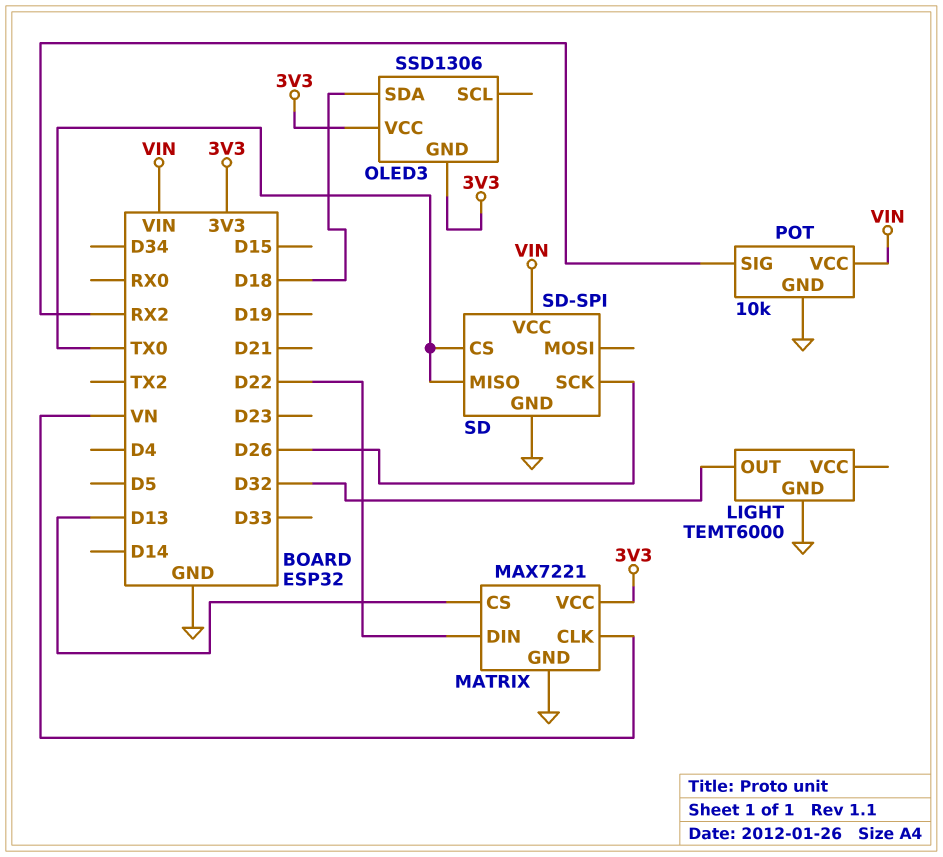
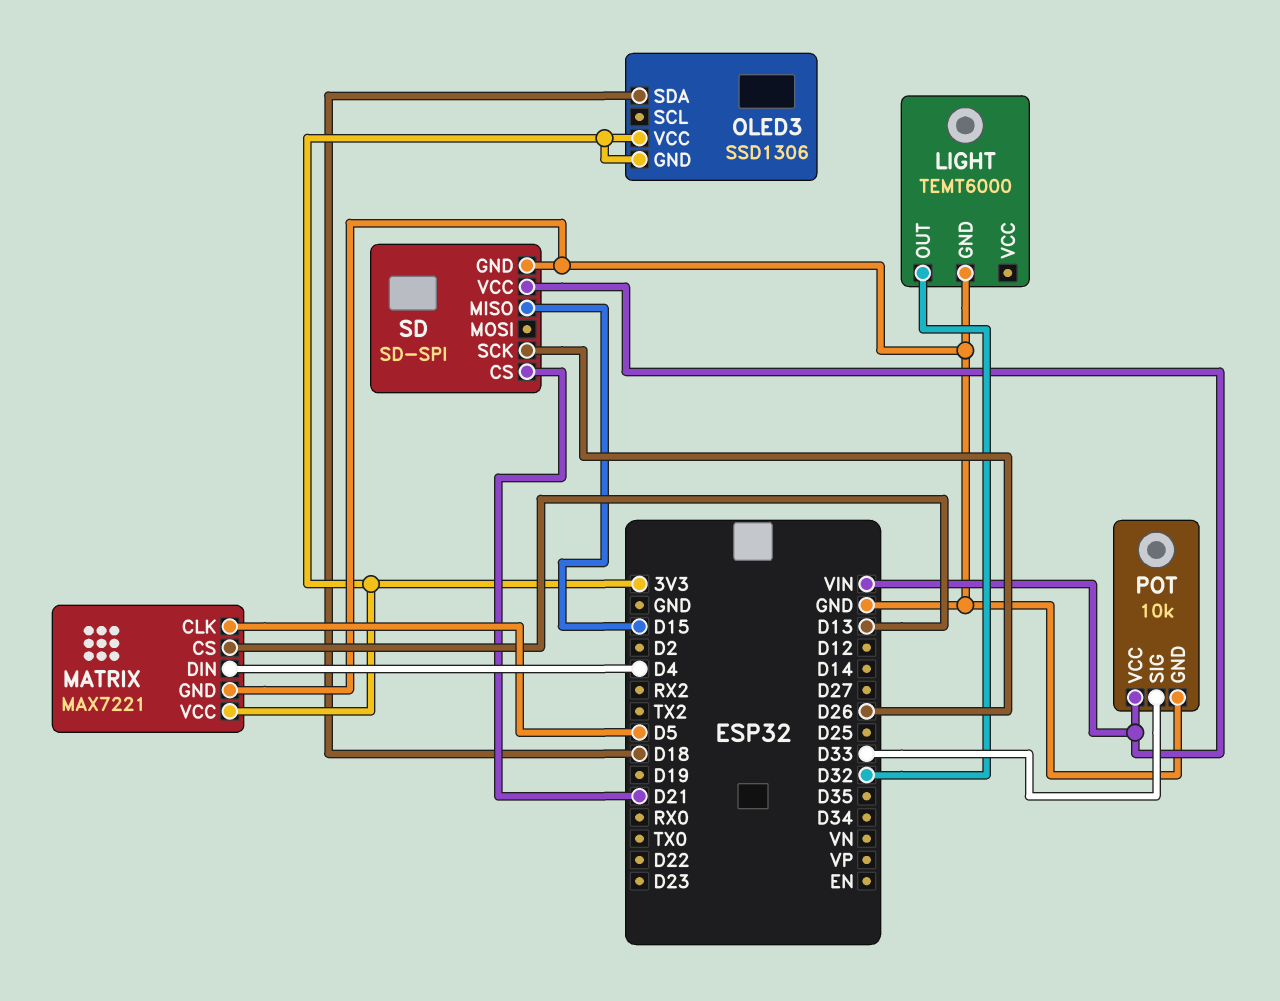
MATRIX pin CLK: VN -> D5
MATRIX pin DIN: D22 -> D4
POT pin SIG: RX2 -> D33
SD pin CS: TX0 -> D21
SD pin MISO: TX0 -> D15

